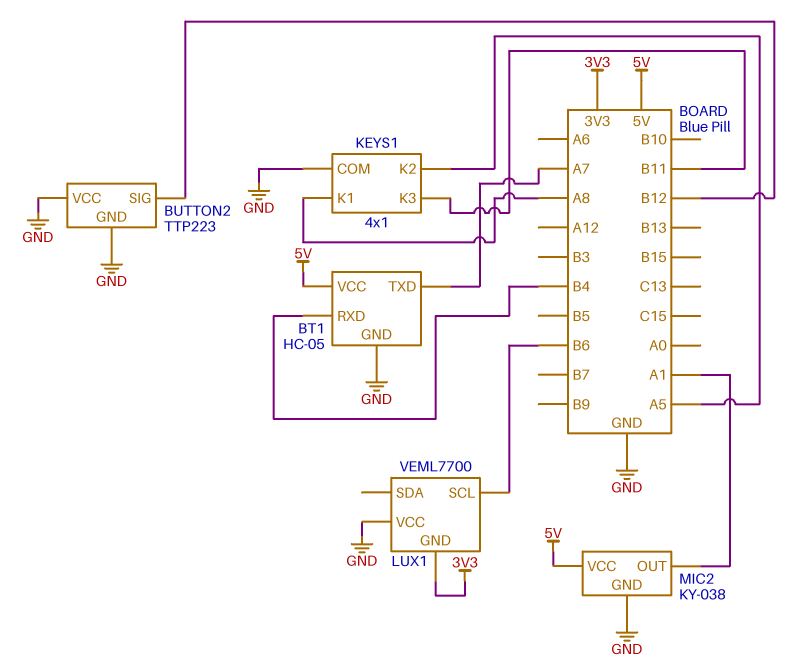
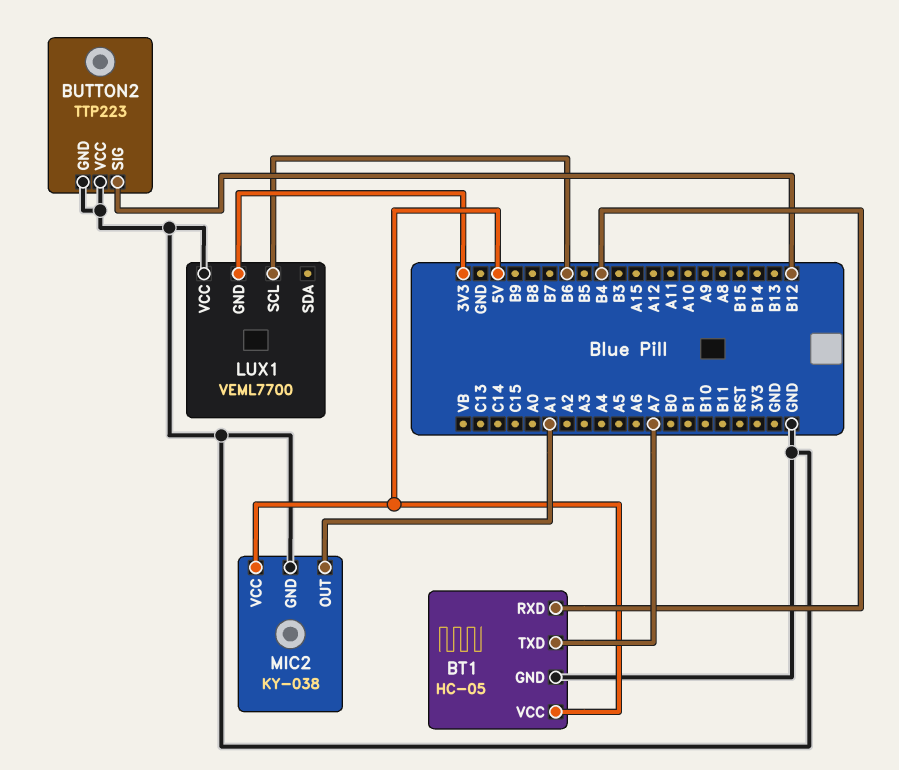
KEYS1: 4x1 -> none
KEYS1 pin COM: GND -> none
KEYS1 pin K1: A8 -> none
KEYS1 pin K2: A5 -> none
KEYS1 pin K3: B11 -> none

